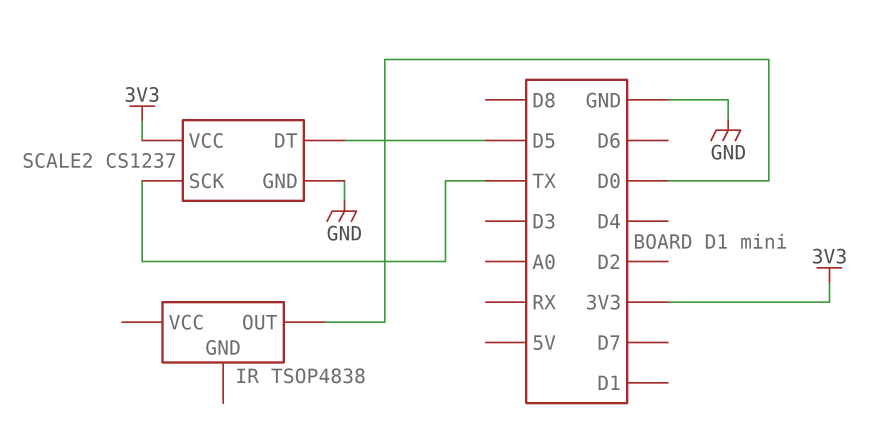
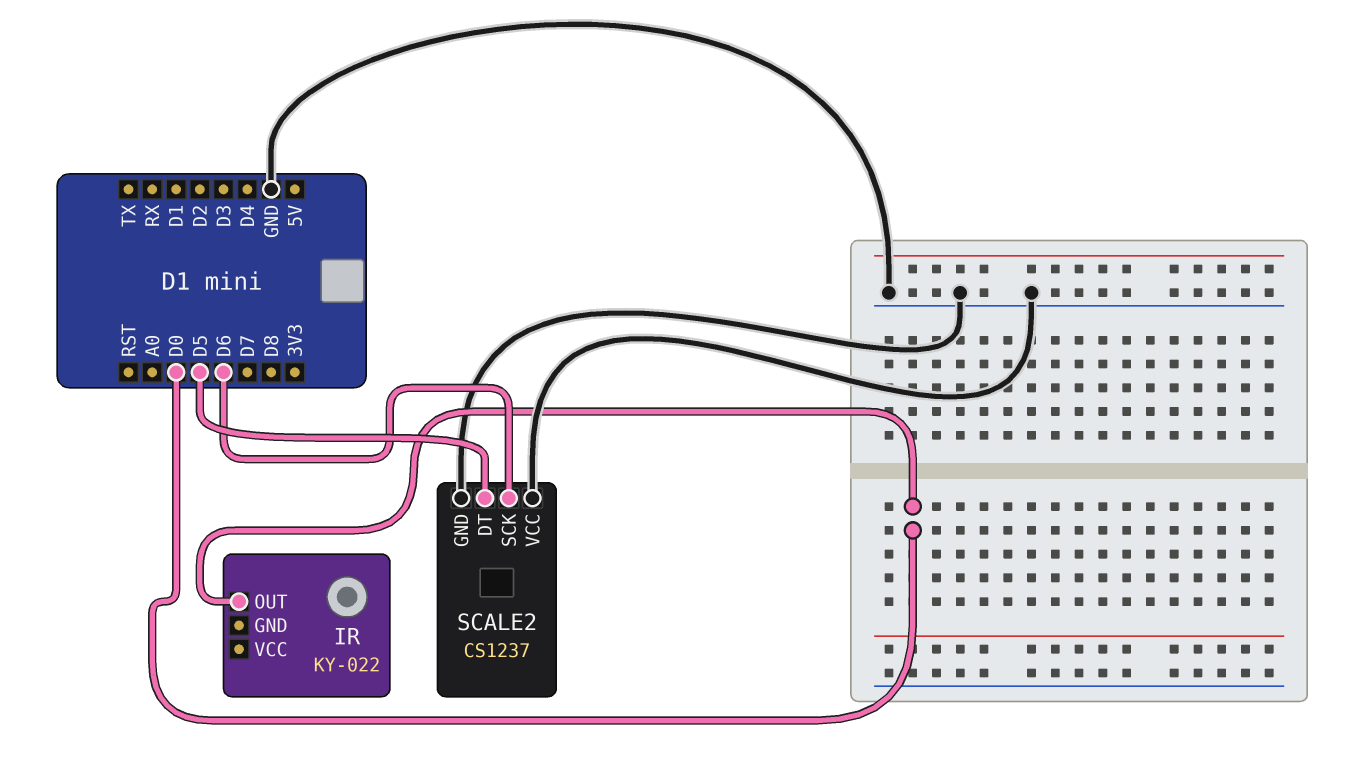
IR: TSOP4838 -> KY-022
SCALE2 pin SCK: TX -> D6
SCALE2 pin VCC: 3V3 -> GND

